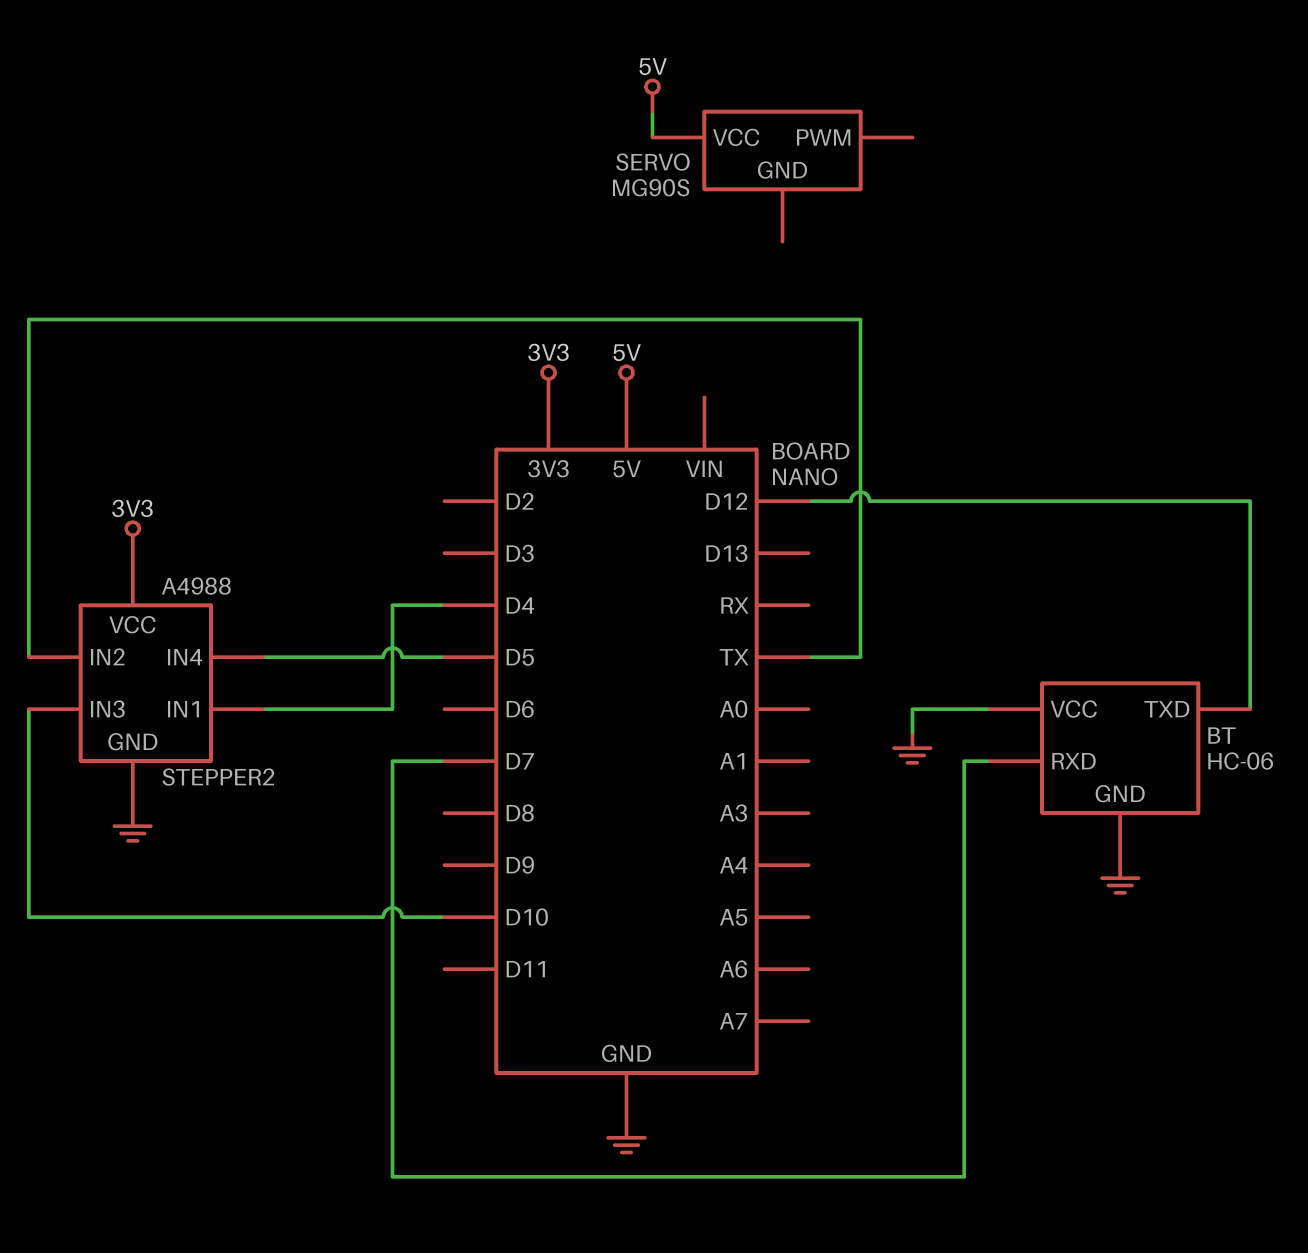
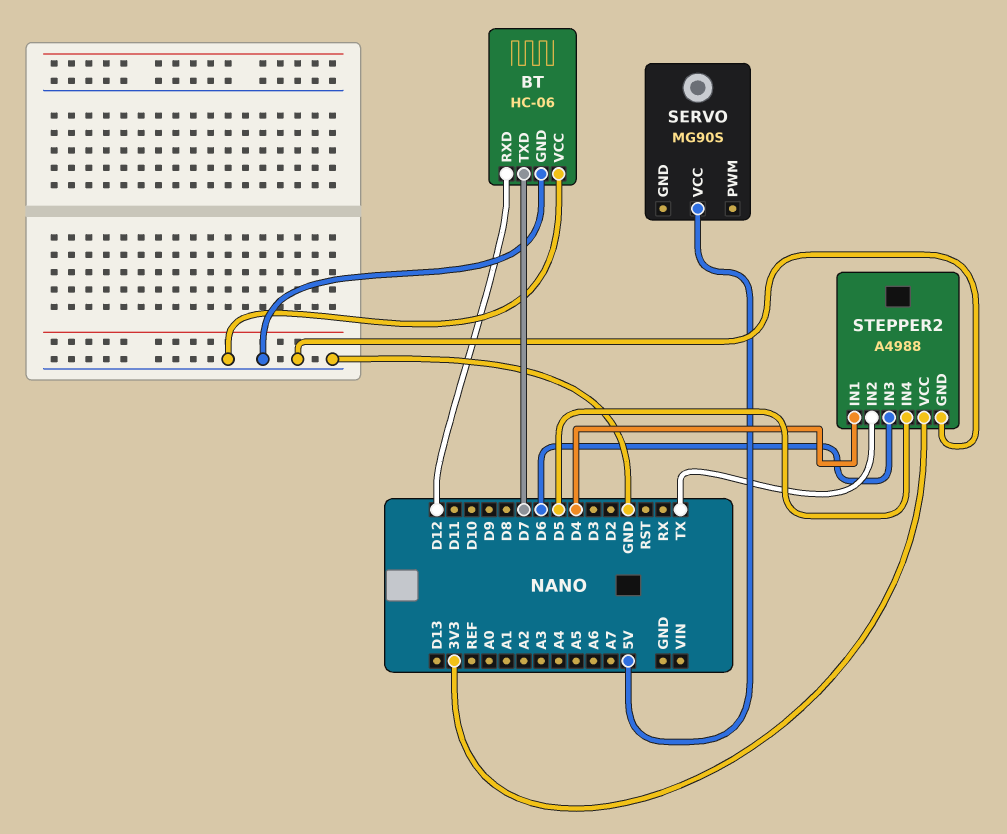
BT pin RXD: D7 -> D12
BT pin TXD: D12 -> D7
STEPPER2 pin IN3: D10 -> D6

